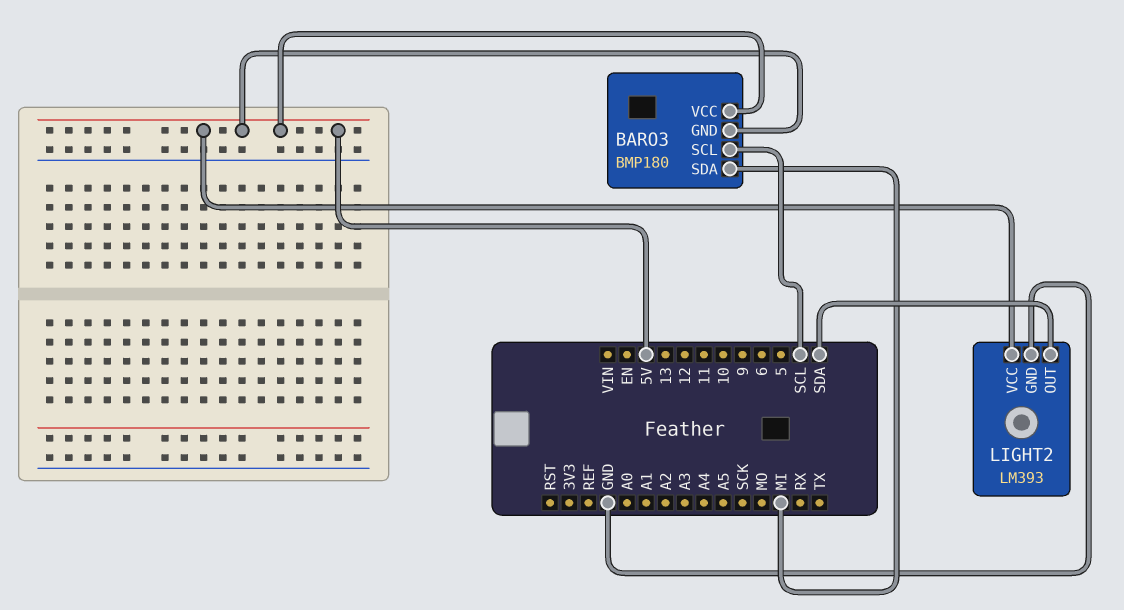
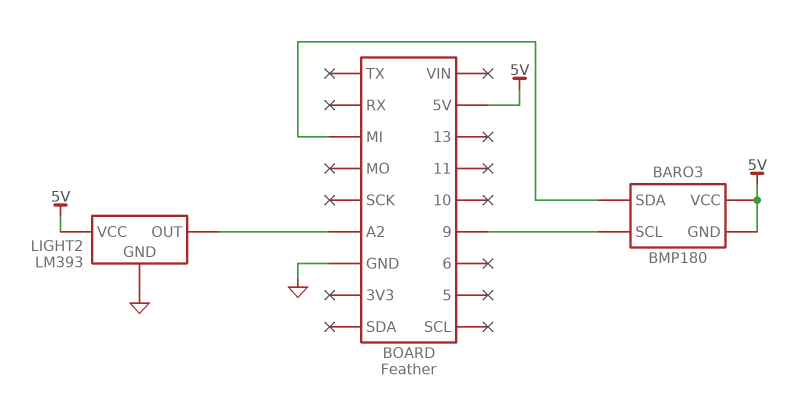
BARO3 pin SCL: SCL -> 9
LIGHT2 pin OUT: SDA -> A2

